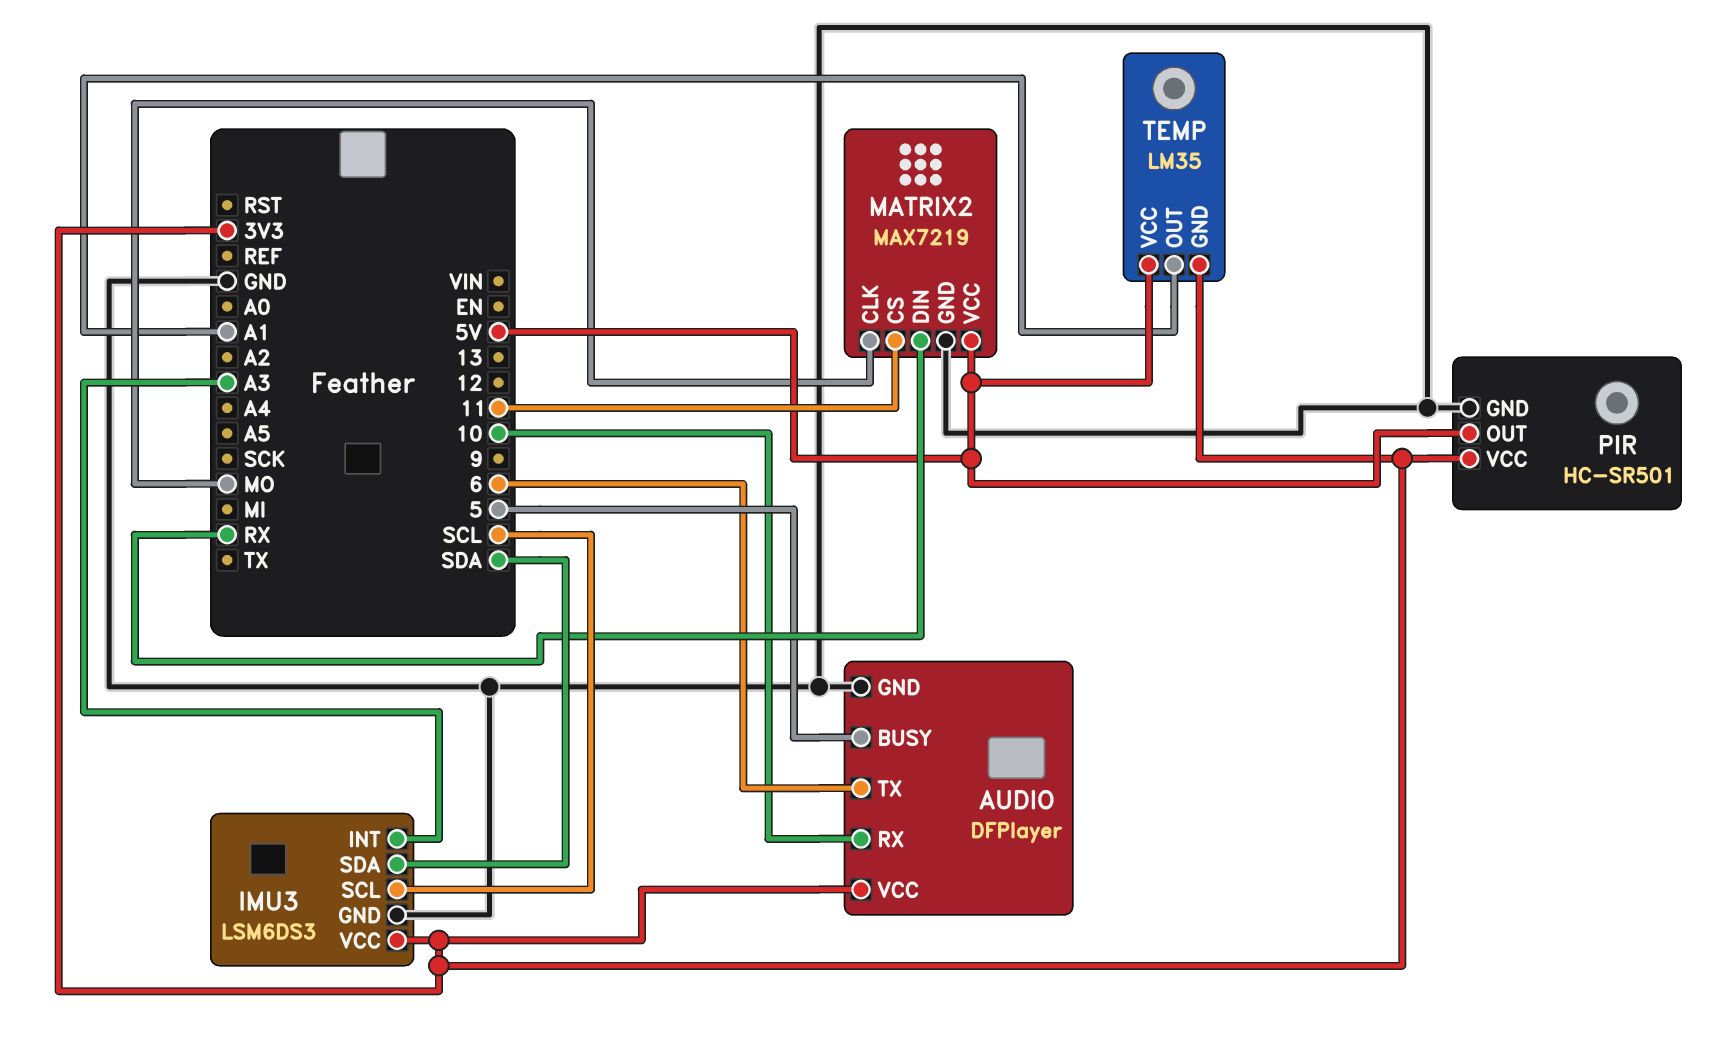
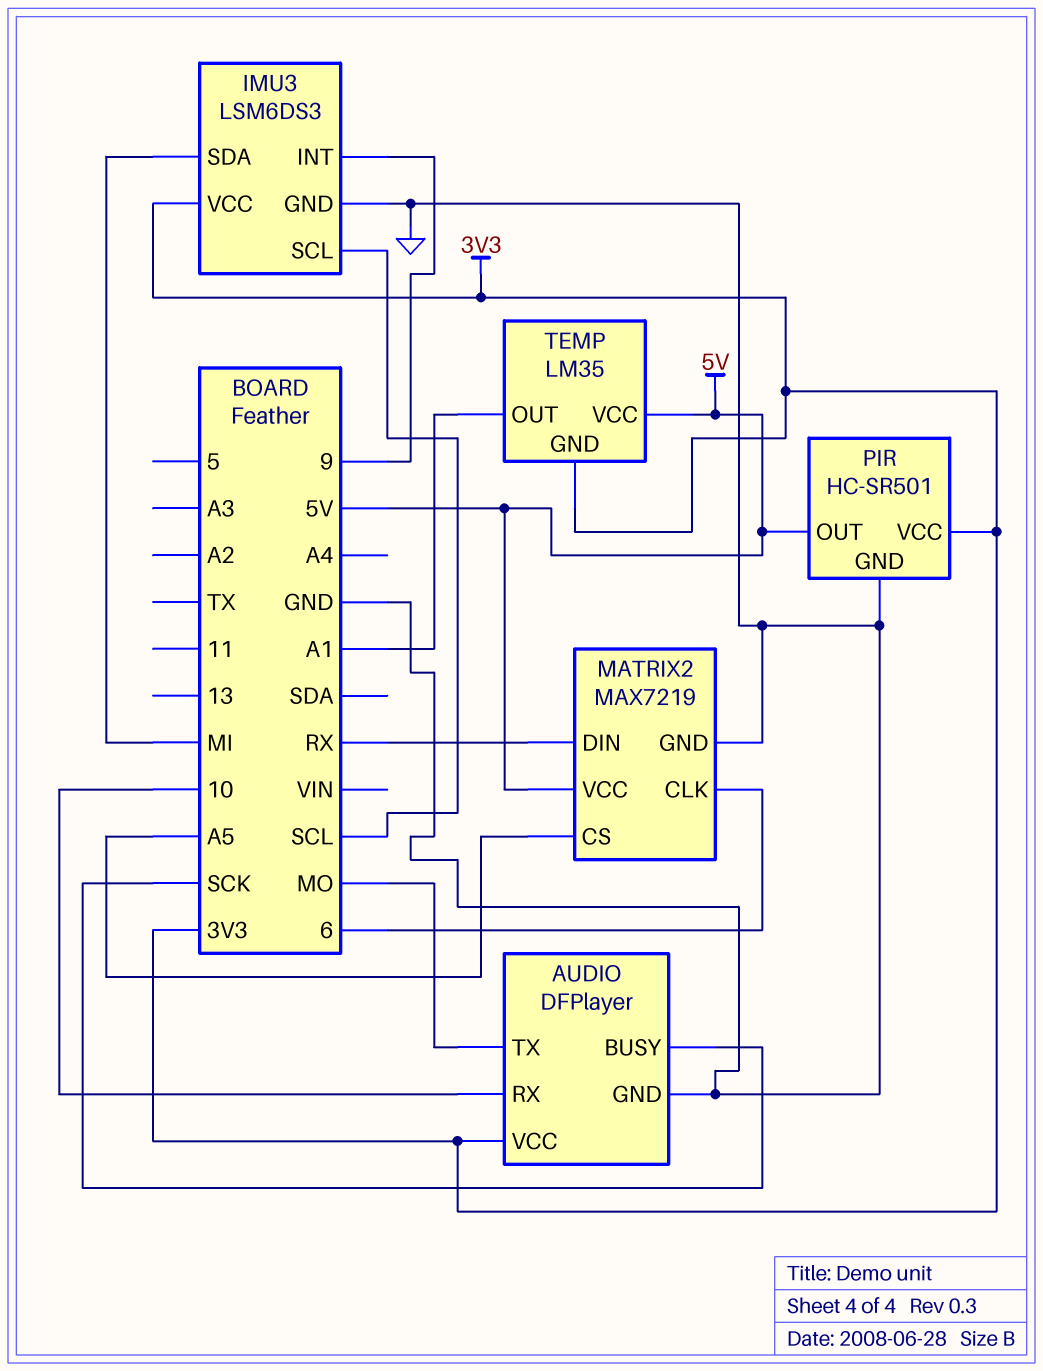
AUDIO pin BUSY: 5 -> SCK
AUDIO pin TX: 6 -> MO
IMU3 pin INT: A3 -> 9
IMU3 pin SDA: SDA -> MI
MATRIX2 pin CLK: MO -> 6
MATRIX2 pin CS: 11 -> A5

